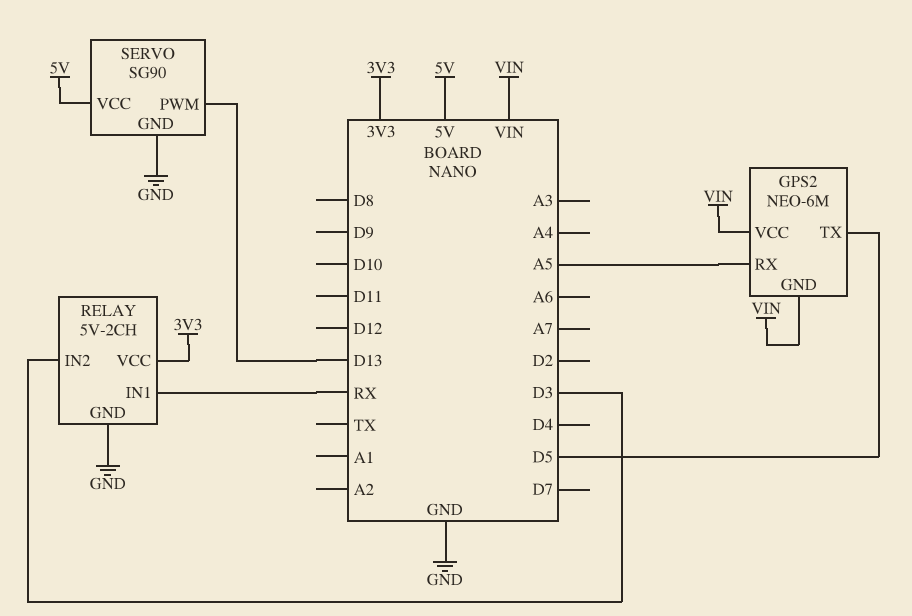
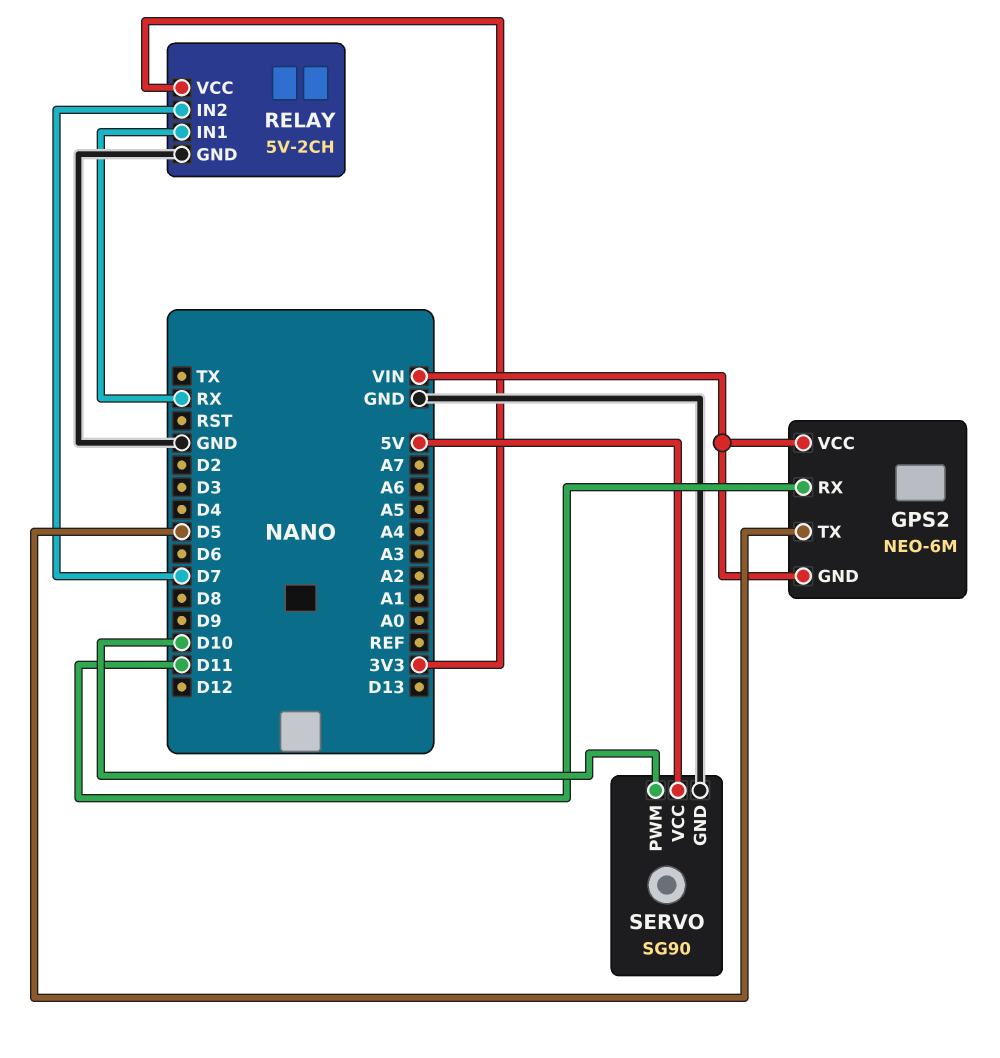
GPS2 pin RX: A5 -> D11
RELAY pin IN2: D3 -> D7
SERVO pin PWM: D13 -> D10

